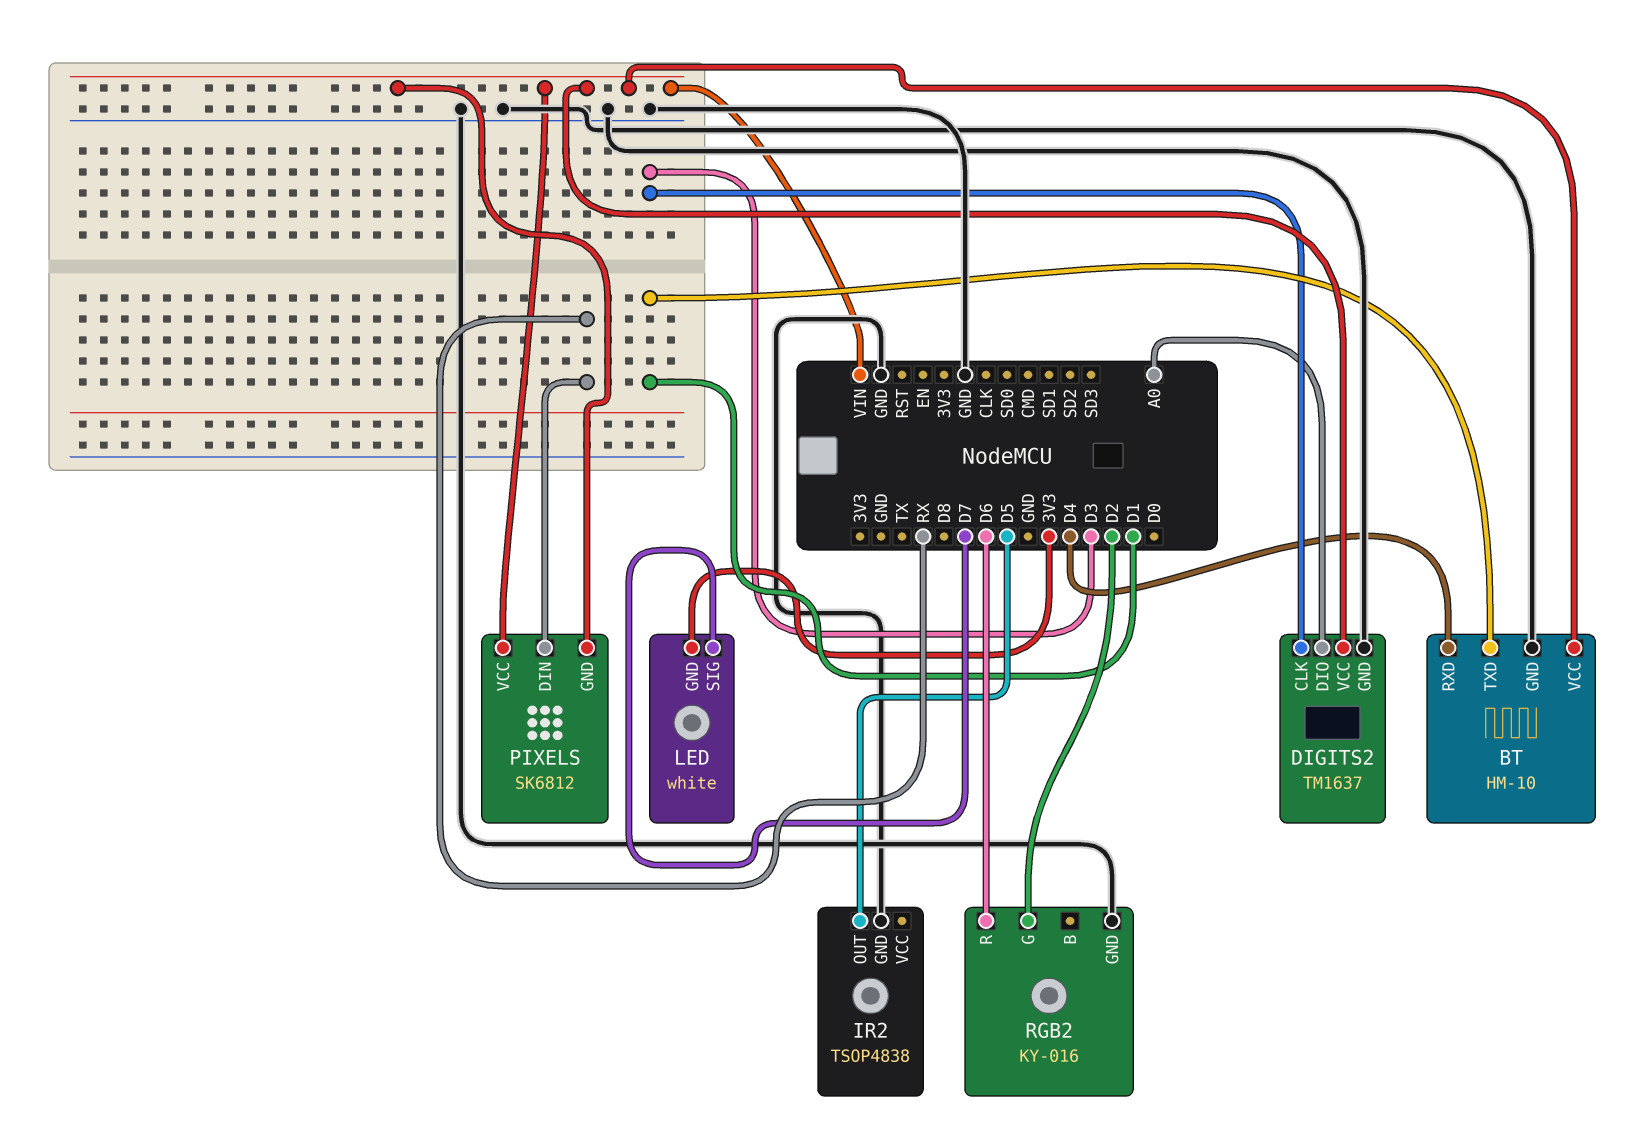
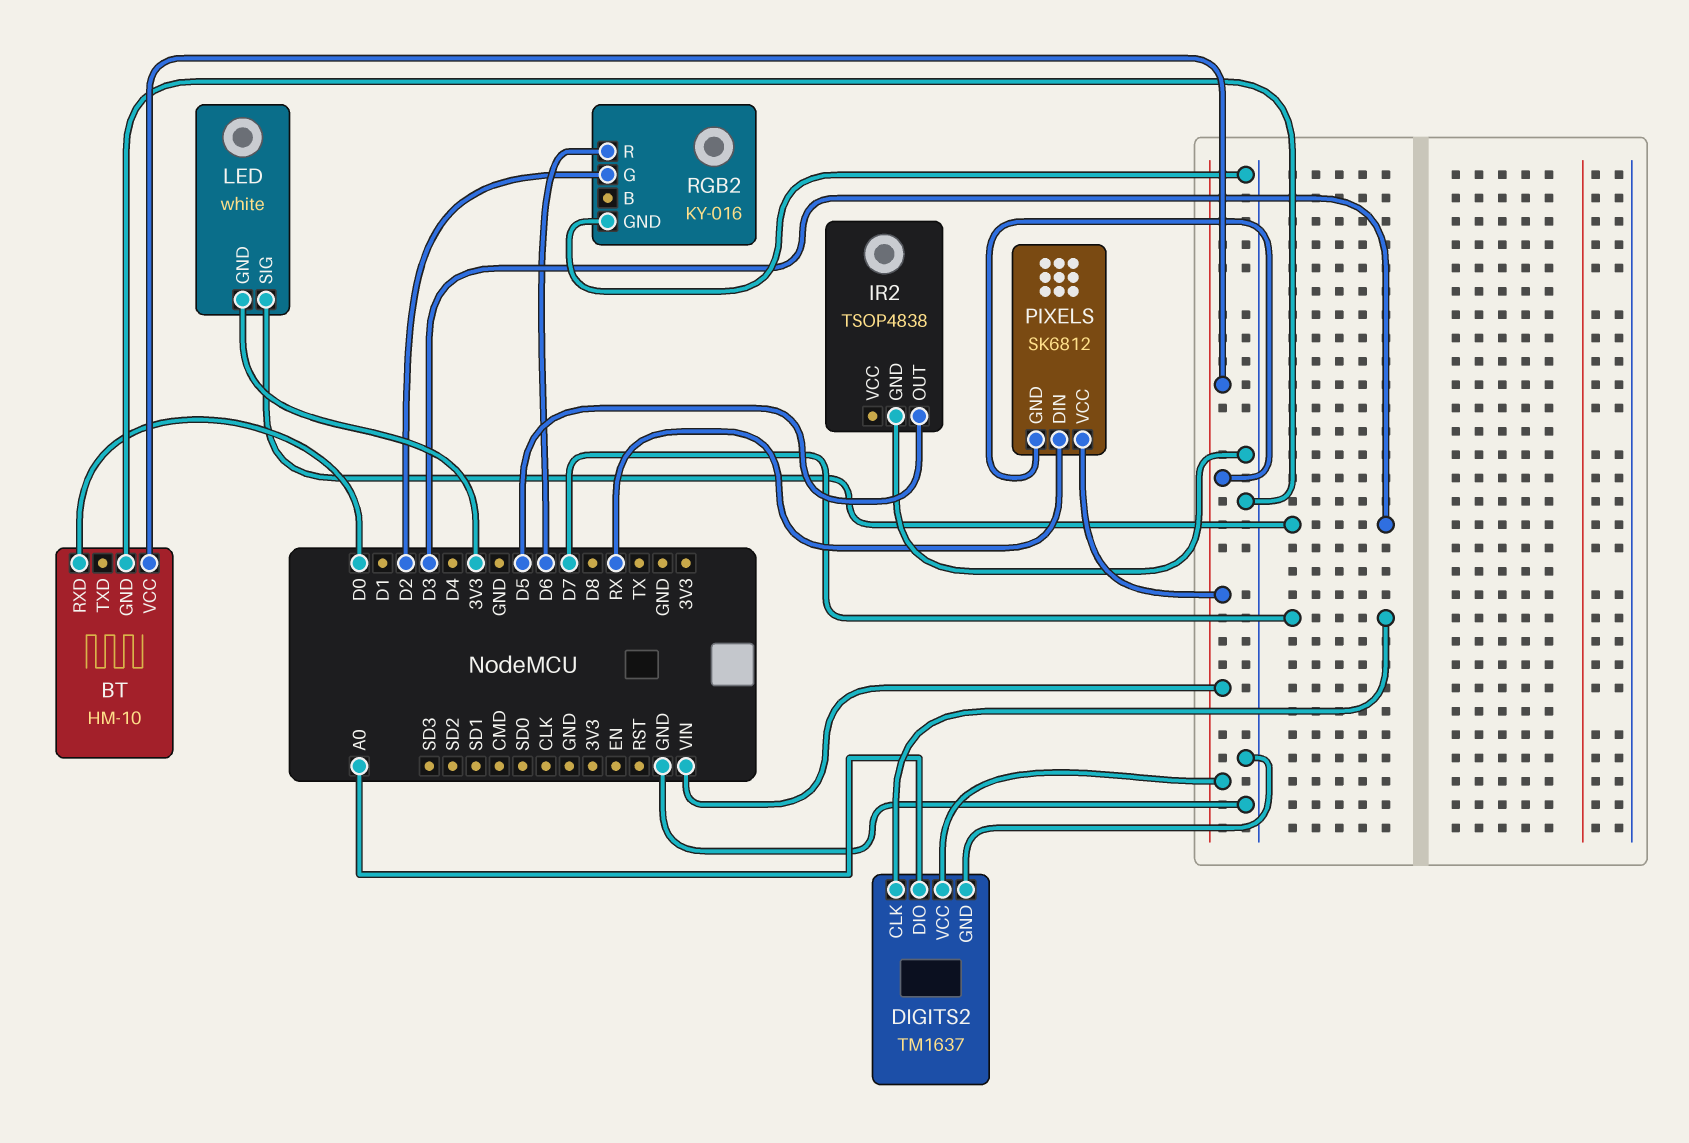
BT pin RXD: D4 -> D0
BT pin TXD: D1 -> none
DIGITS2 pin CLK: D3 -> D7
LED pin SIG: D7 -> D3

